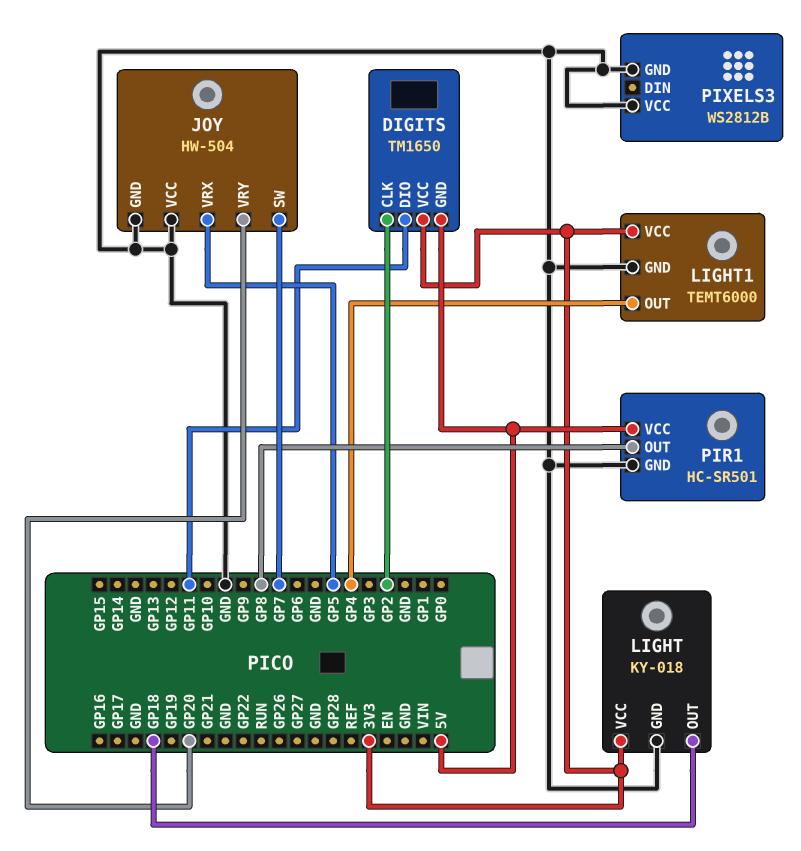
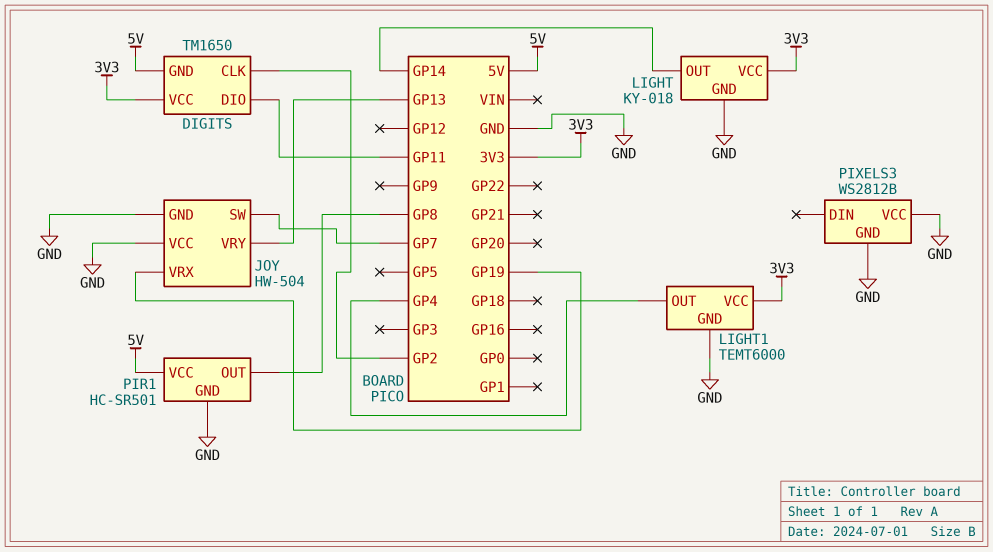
JOY pin VRX: GP5 -> GP19
JOY pin VRY: GP20 -> GP13
LIGHT pin OUT: GP18 -> GP14

